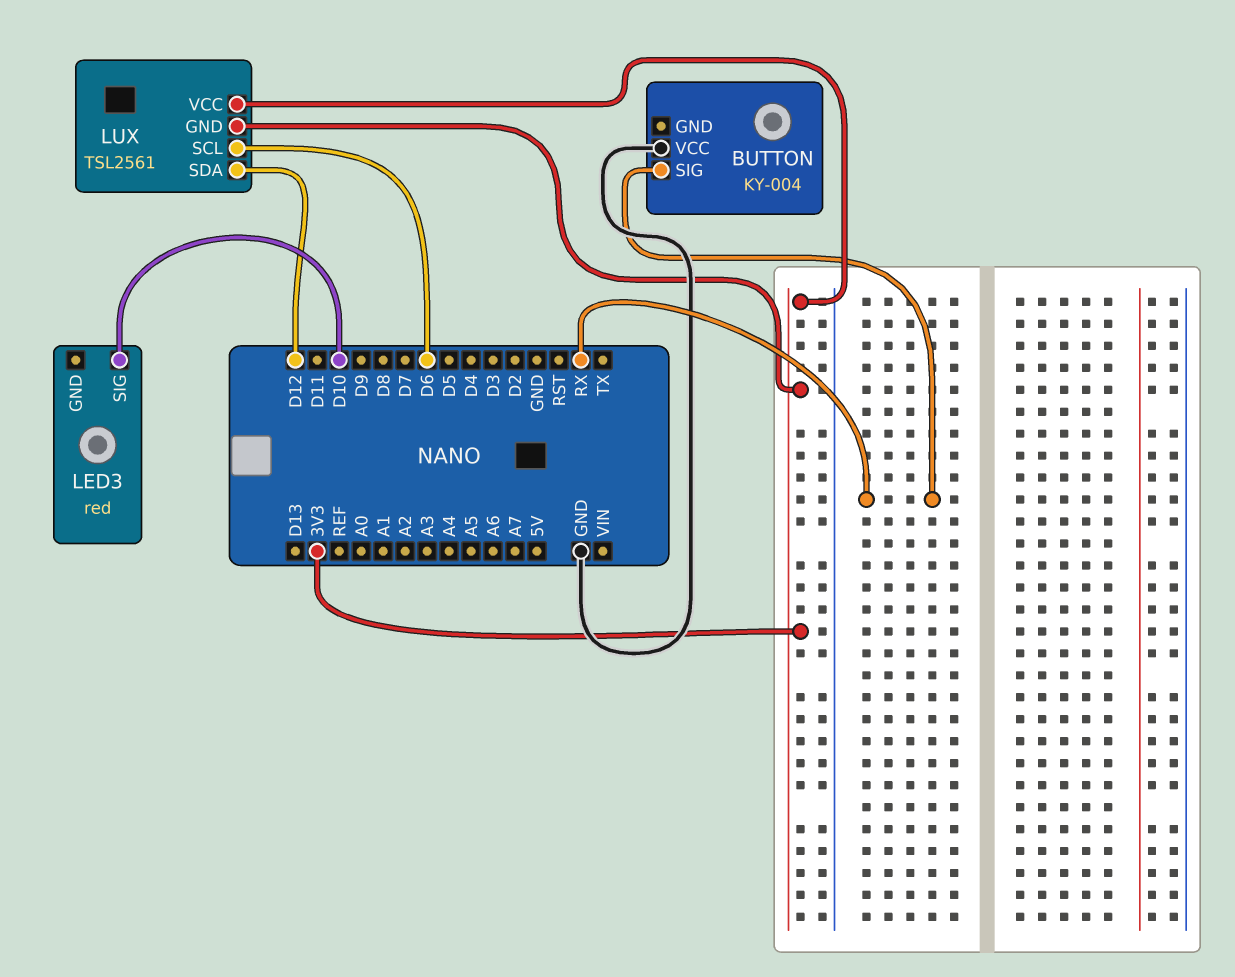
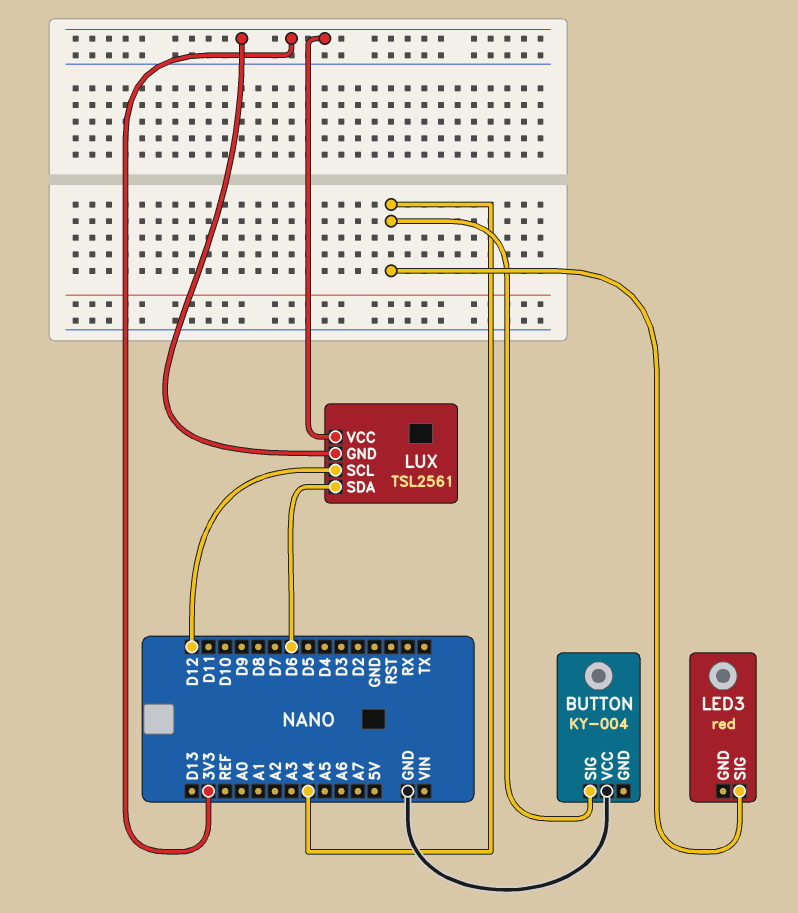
BUTTON pin SIG: RX -> A4
LED3 pin SIG: D10 -> A4
LUX pin SCL: D6 -> D12
LUX pin SDA: D12 -> D6

